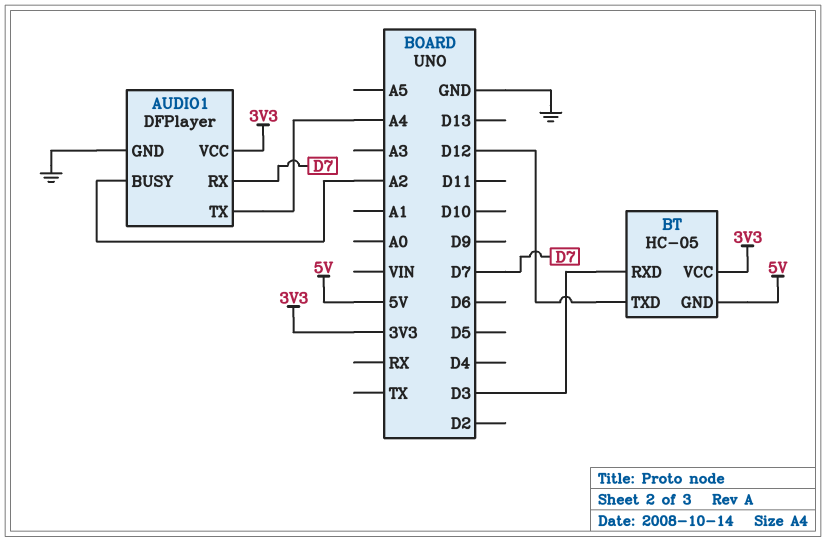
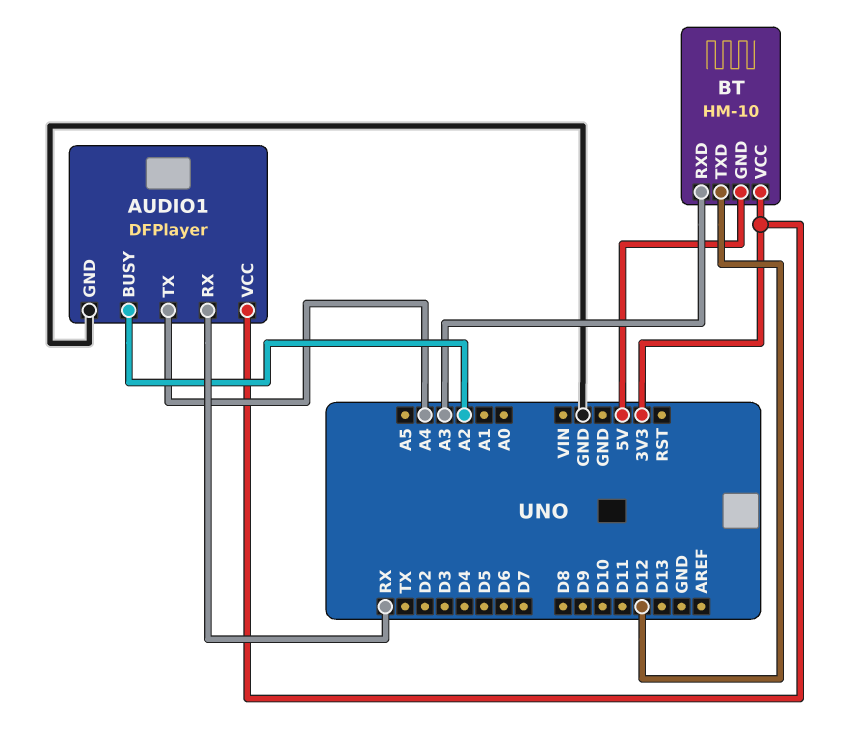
AUDIO1 pin RX: D7 -> RX
BT: HC-05 -> HM-10
BT pin RXD: D3 -> A3

